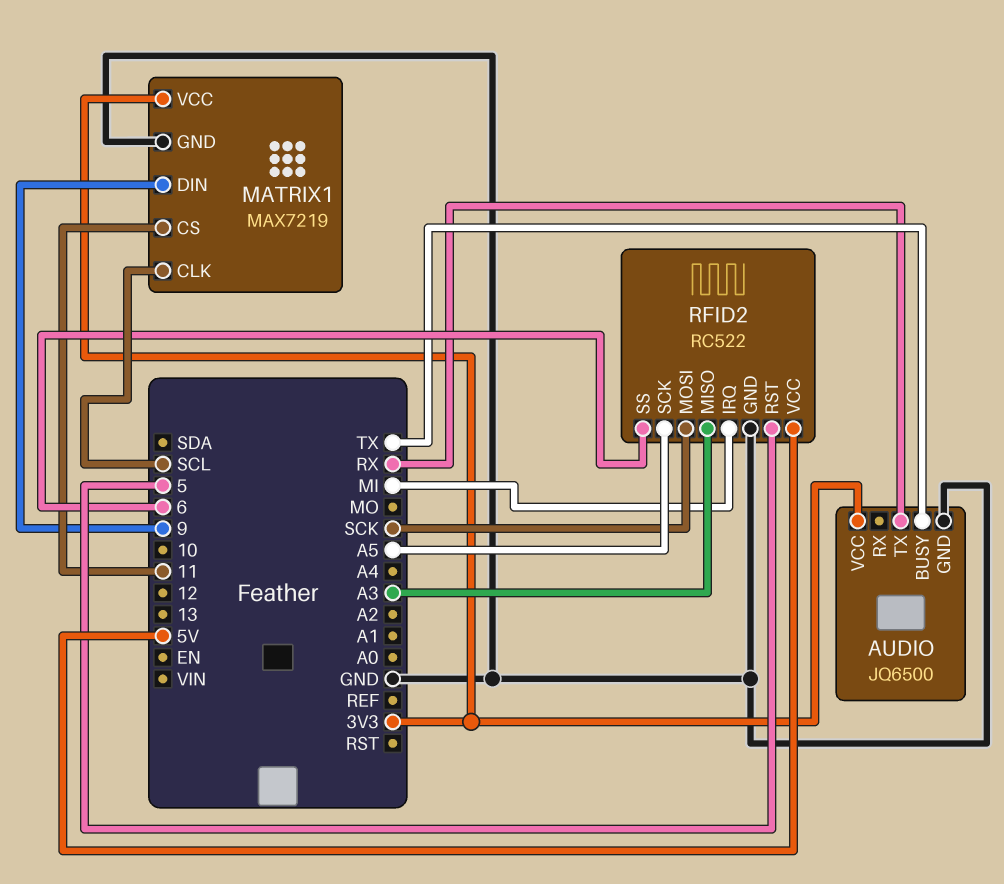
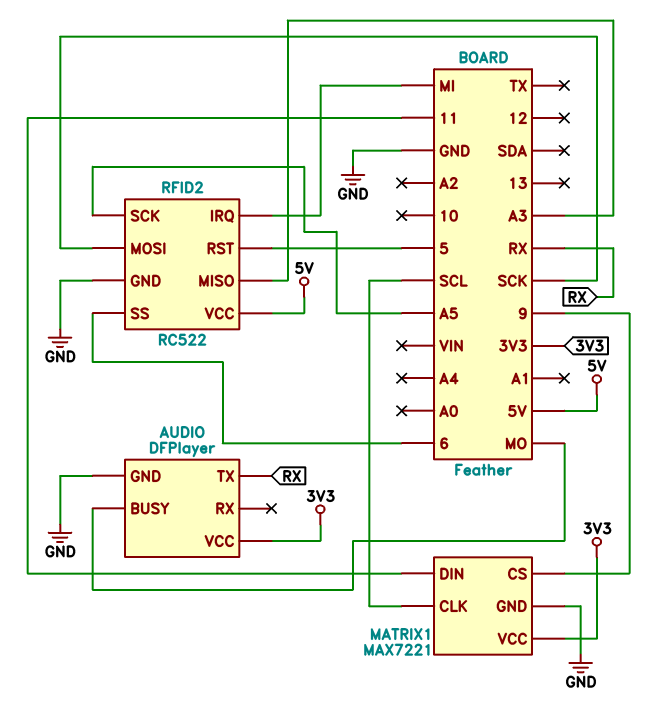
AUDIO: JQ6500 -> DFPlayer
AUDIO pin BUSY: TX -> MO
MATRIX1: MAX7219 -> MAX7221
MATRIX1 pin CS: 11 -> 9
MATRIX1 pin DIN: 9 -> 11

